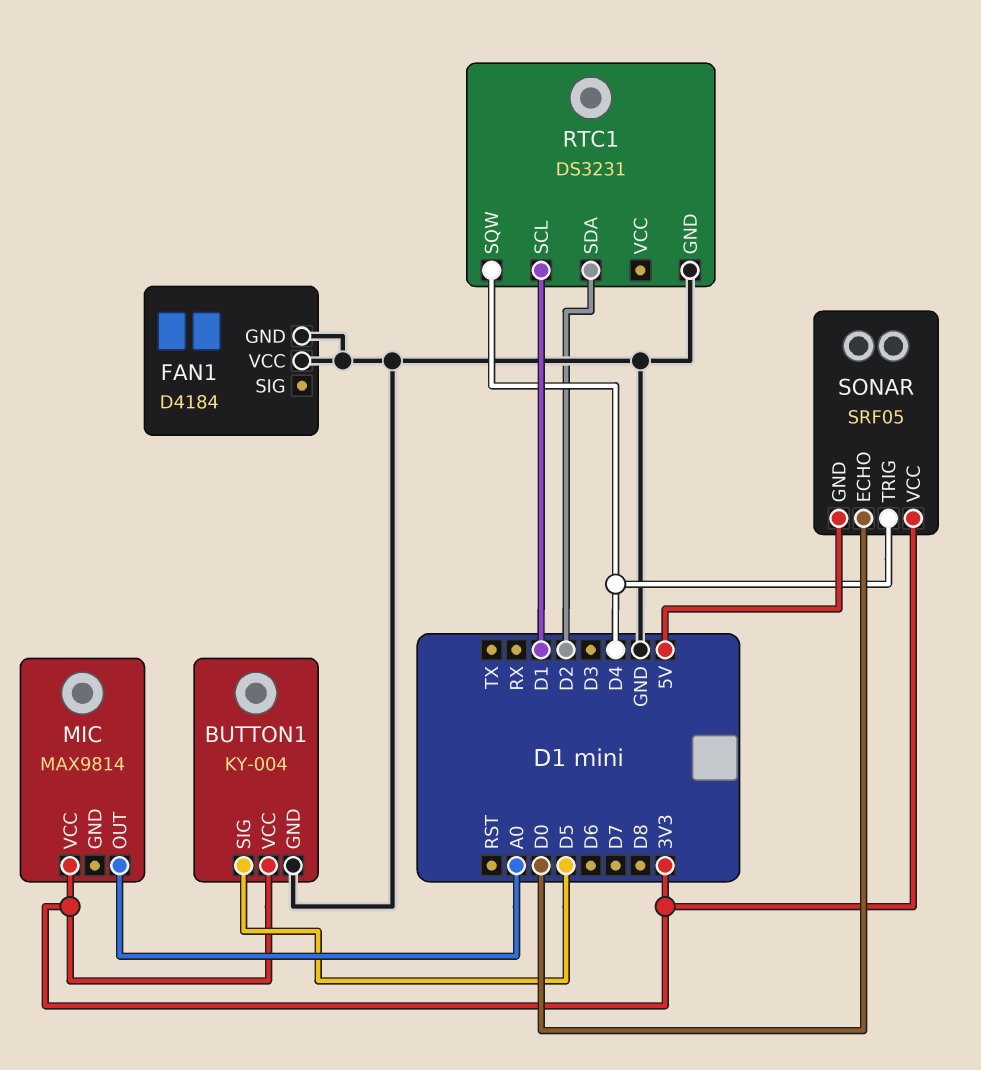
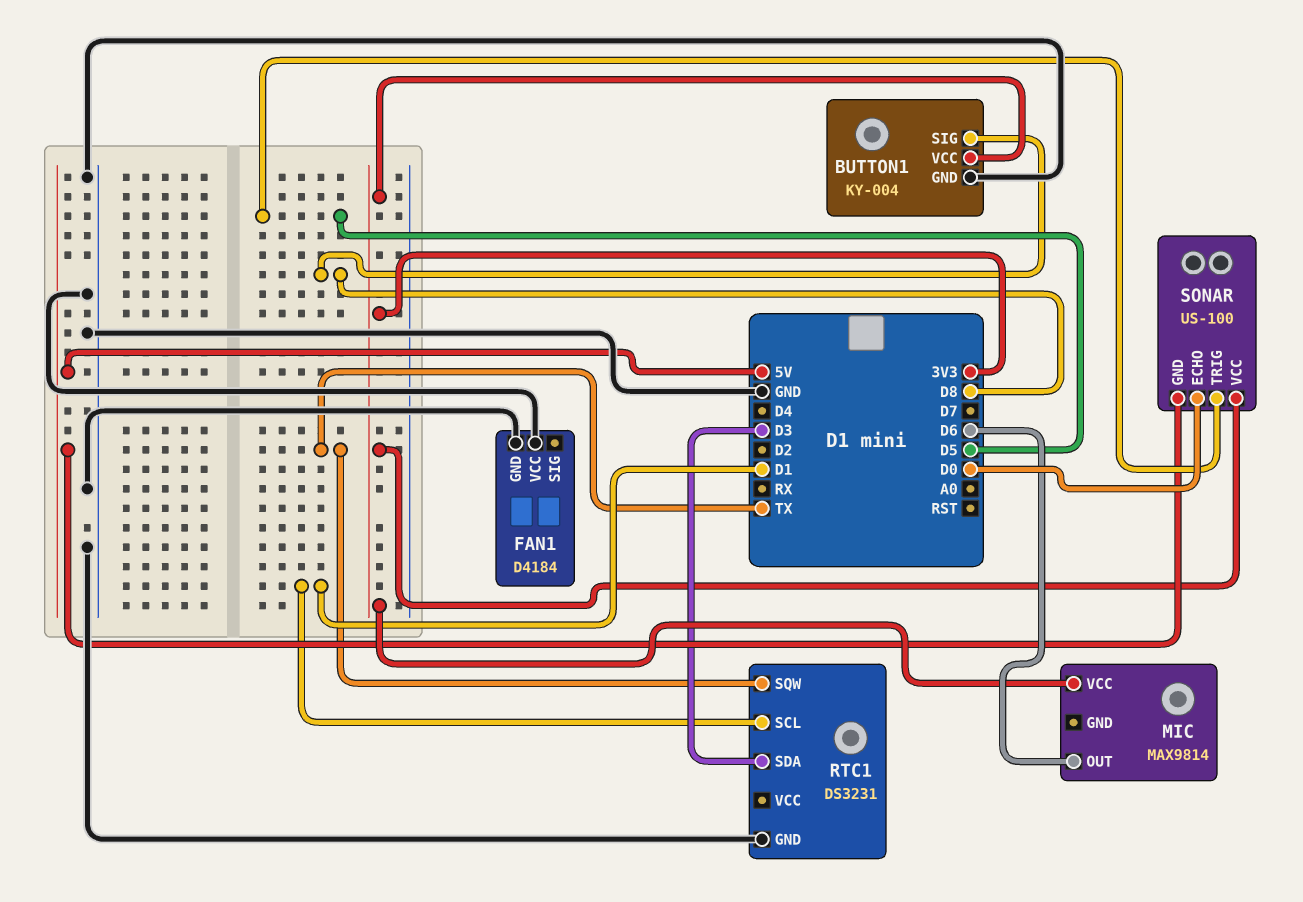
BUTTON1 pin SIG: D5 -> D8
MIC pin OUT: A0 -> D6
RTC1 pin SDA: D2 -> D3
RTC1 pin SQW: D4 -> TX
SONAR: SRF05 -> US-100
SONAR pin TRIG: D4 -> D5

